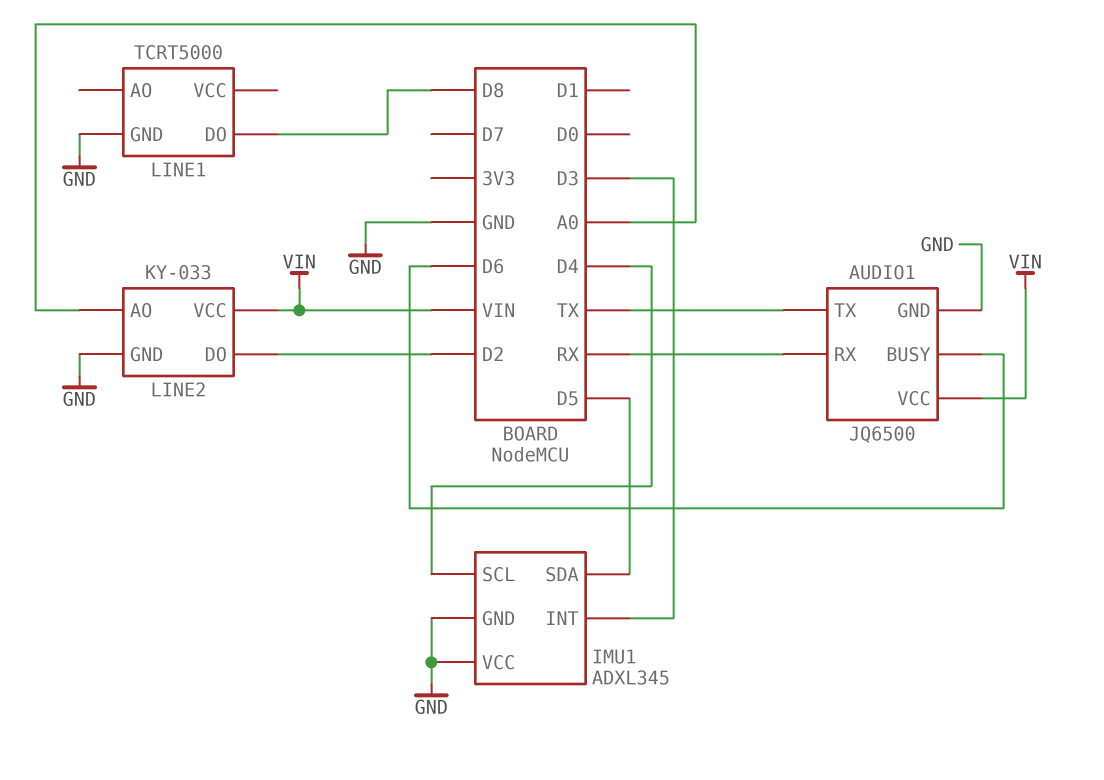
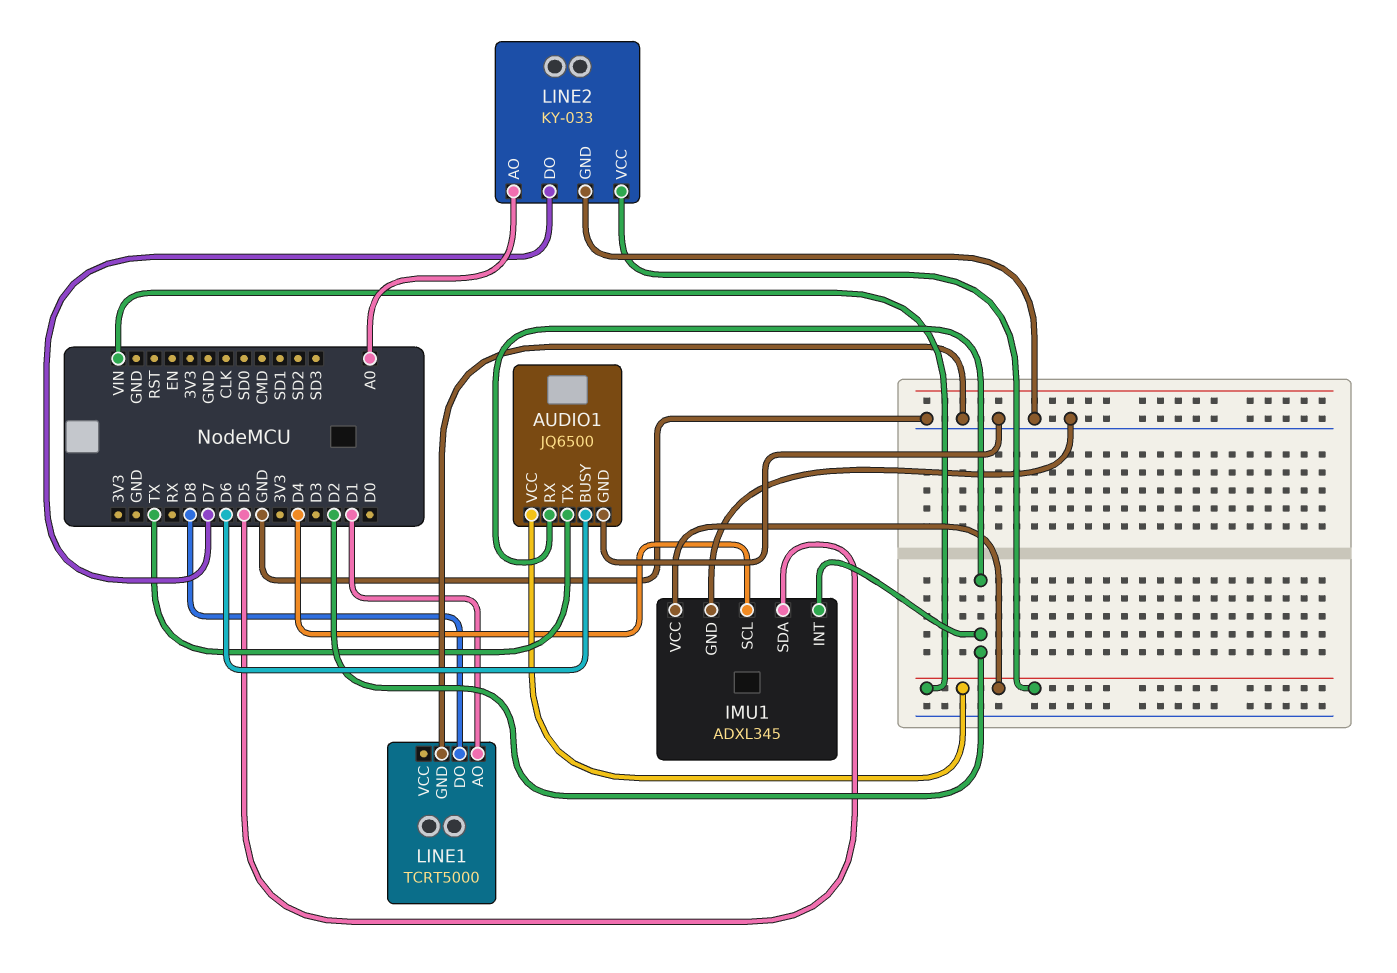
AUDIO1 pin RX: RX -> D2
IMU1 pin INT: D3 -> D2
IMU1 pin VCC: GND -> VIN
LINE1 pin AO: none -> D1
LINE2 pin DO: D2 -> D7

